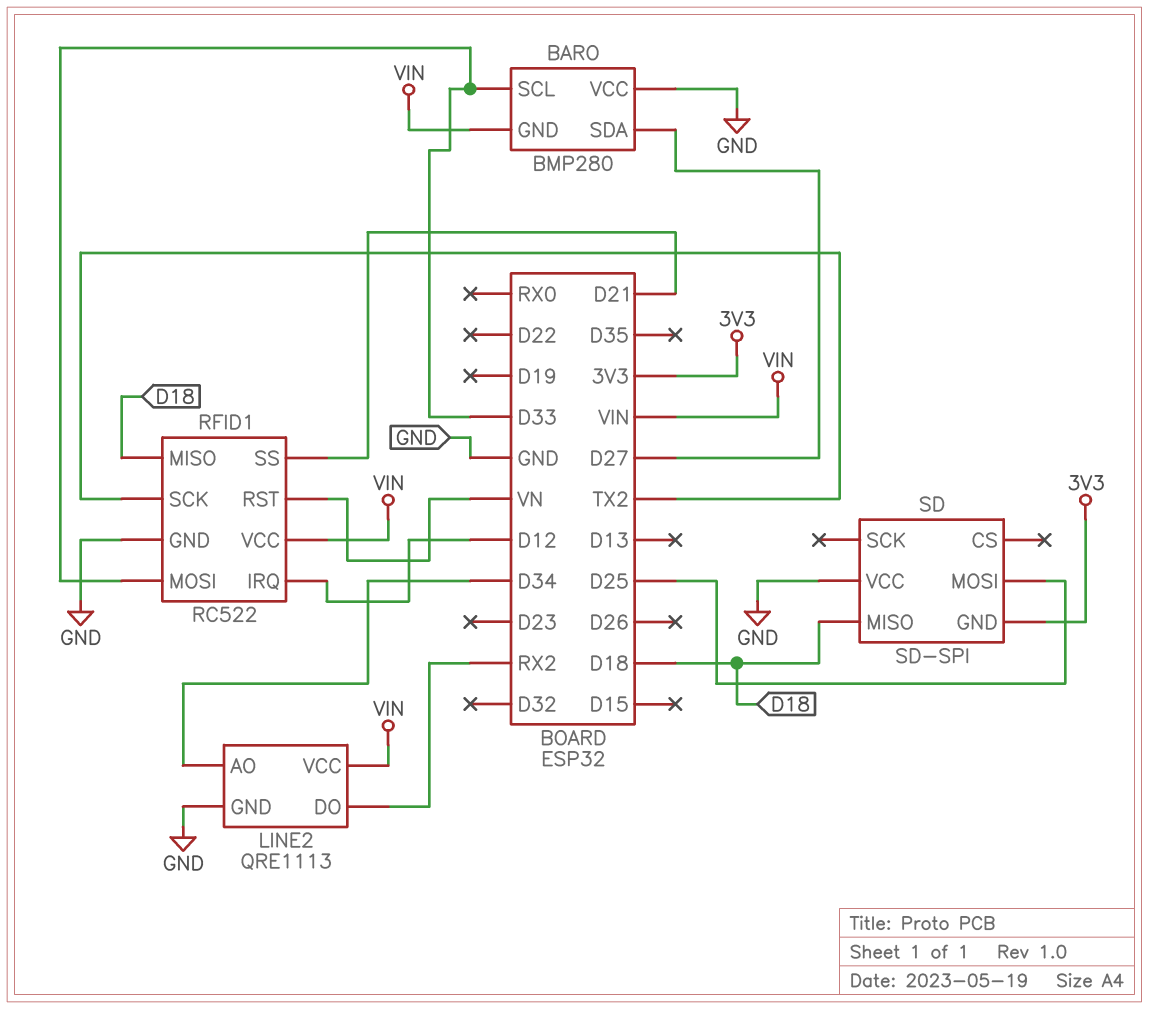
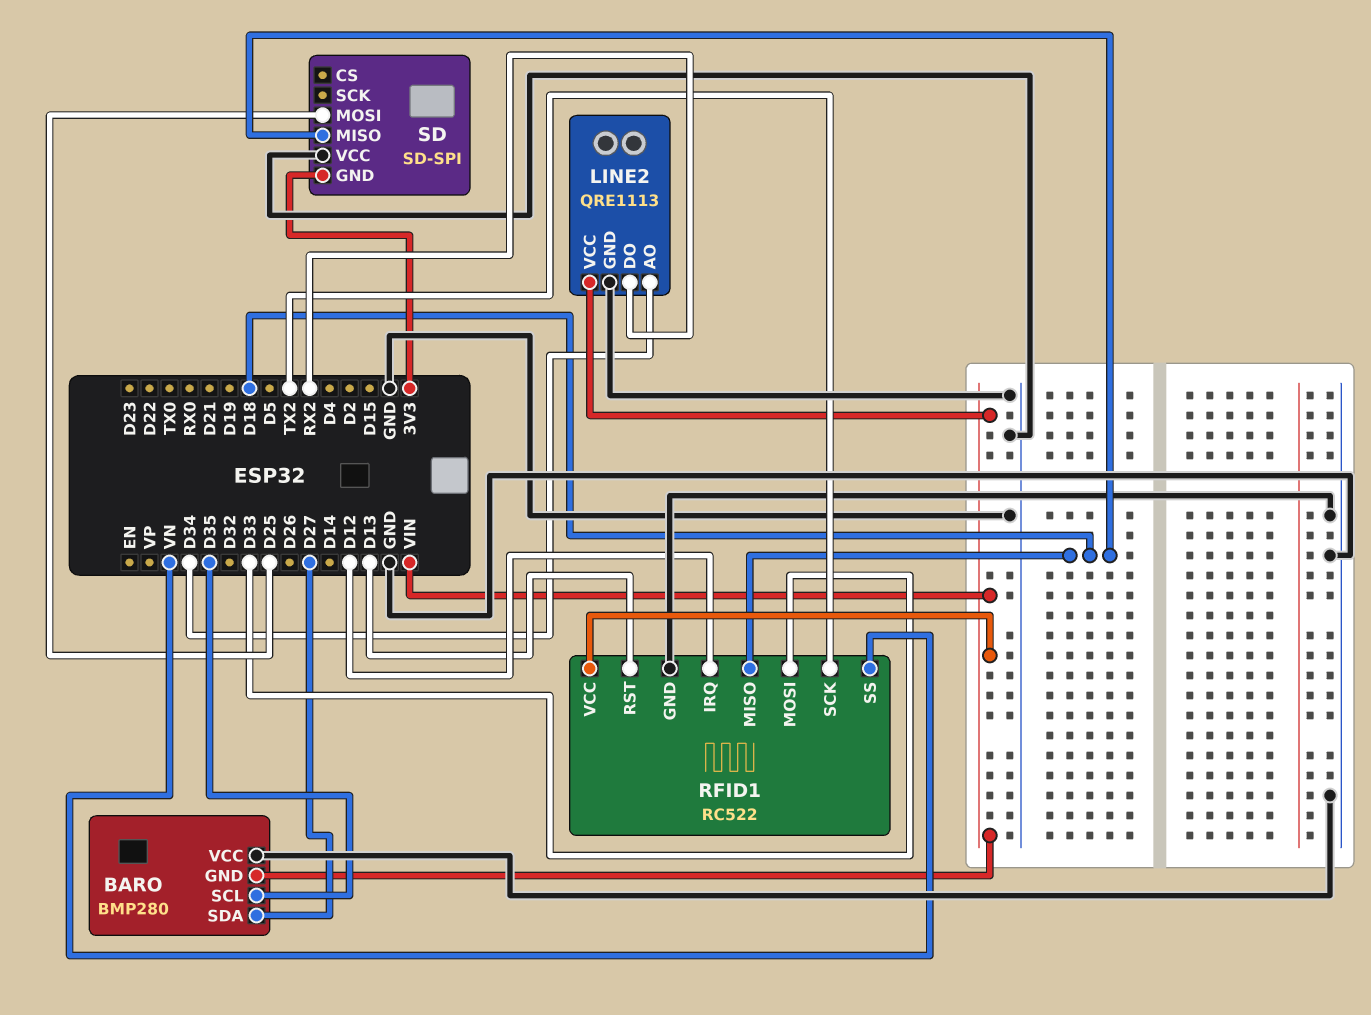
BARO pin SCL: D33 -> D35
RFID1 pin RST: VN -> D13
RFID1 pin SS: D21 -> VN

